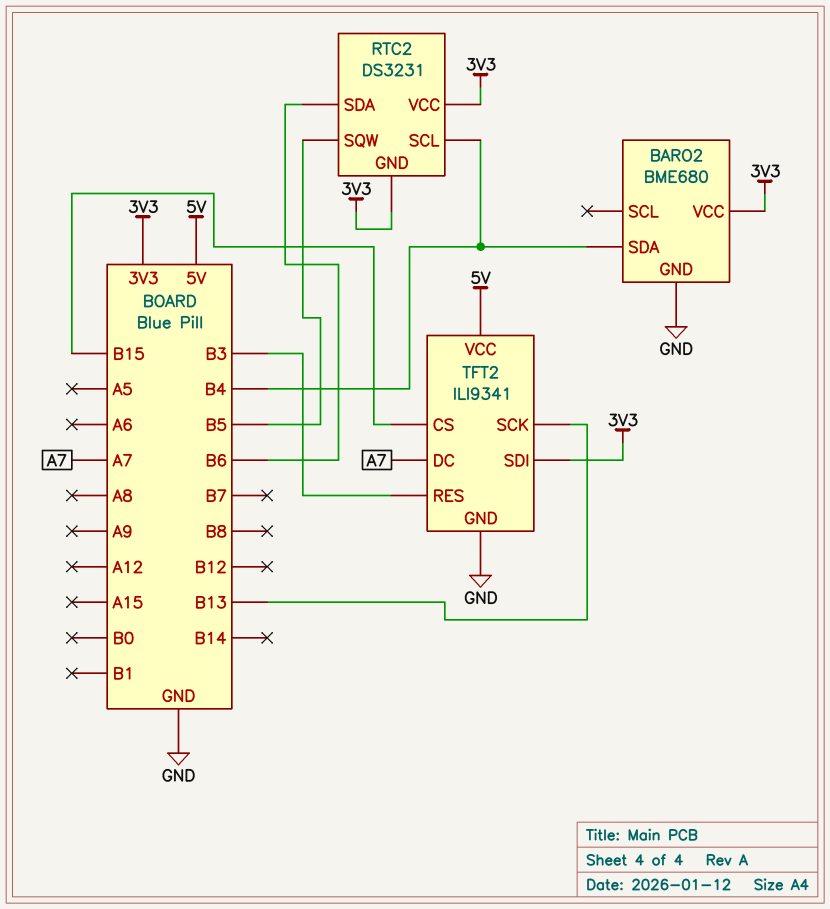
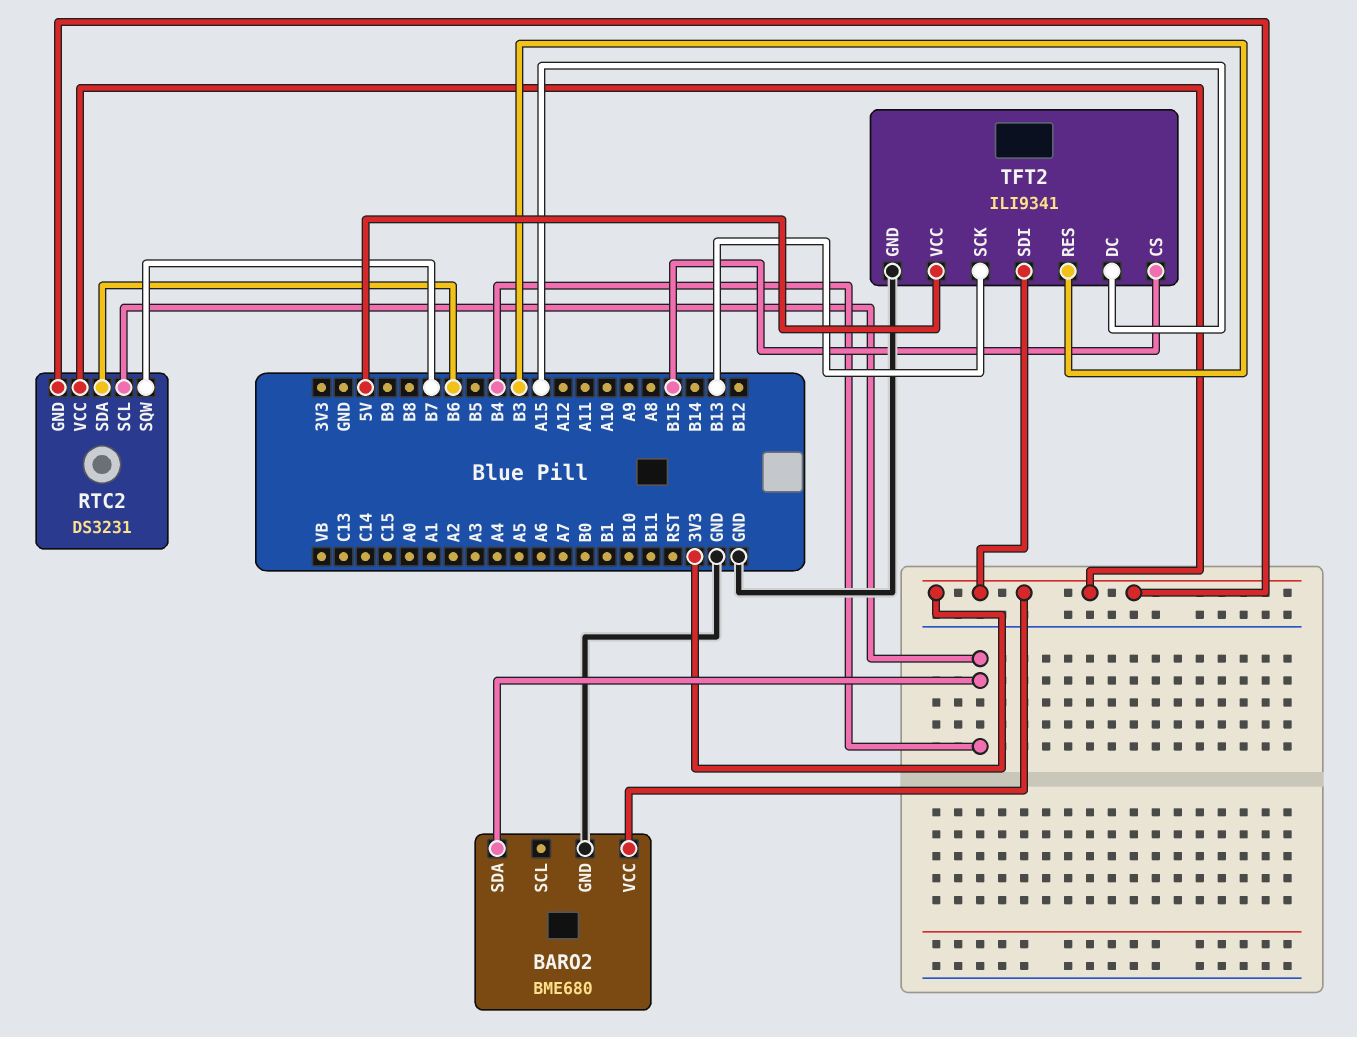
RTC2 pin SQW: B5 -> B7
TFT2 pin DC: A7 -> A15

